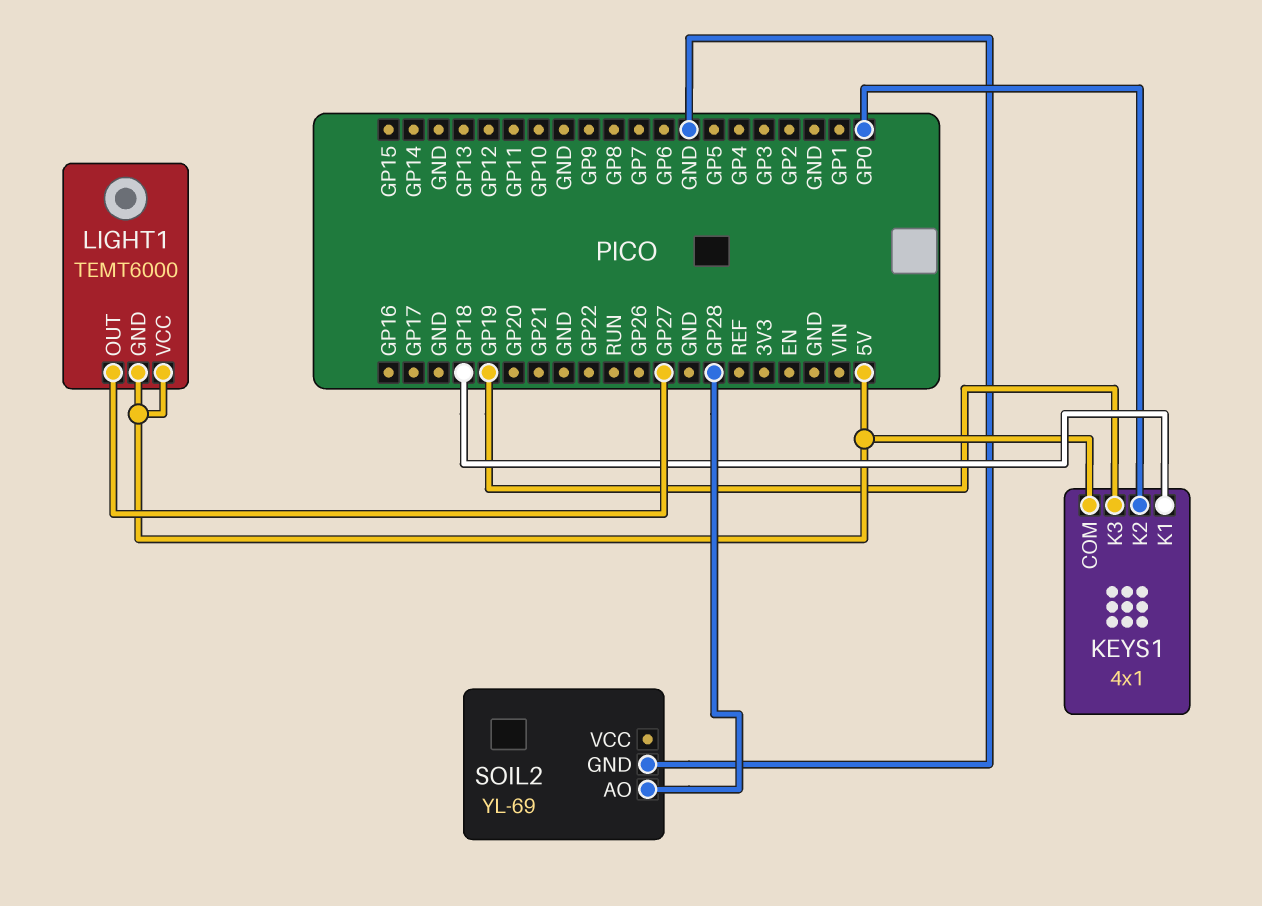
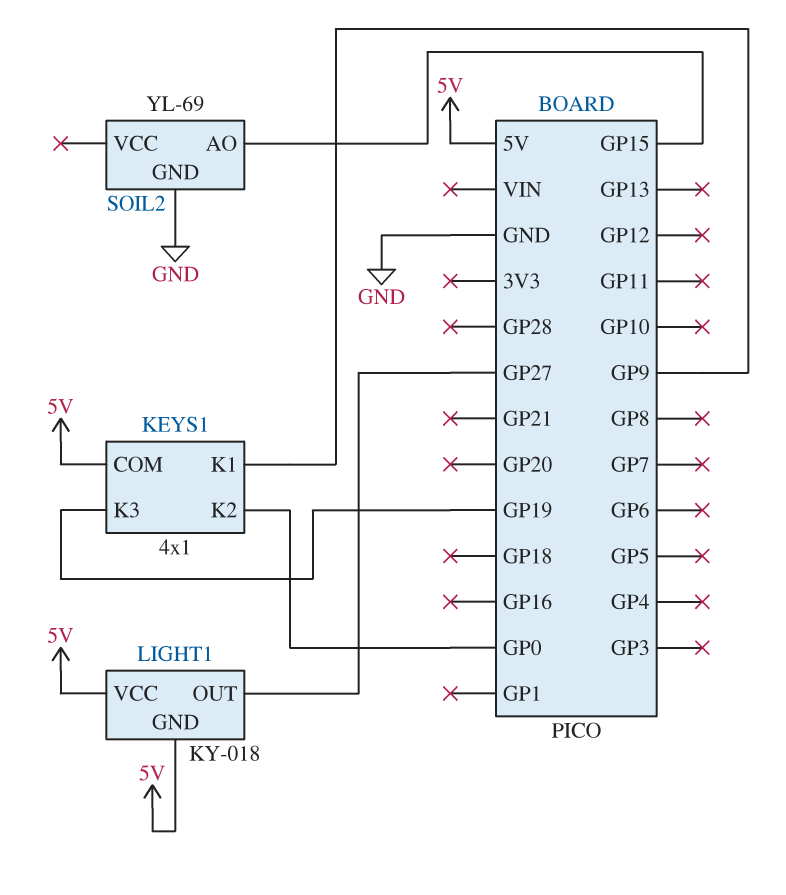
KEYS1 pin K1: GP18 -> GP9
LIGHT1: TEMT6000 -> KY-018
SOIL2 pin AO: GP28 -> GP15

